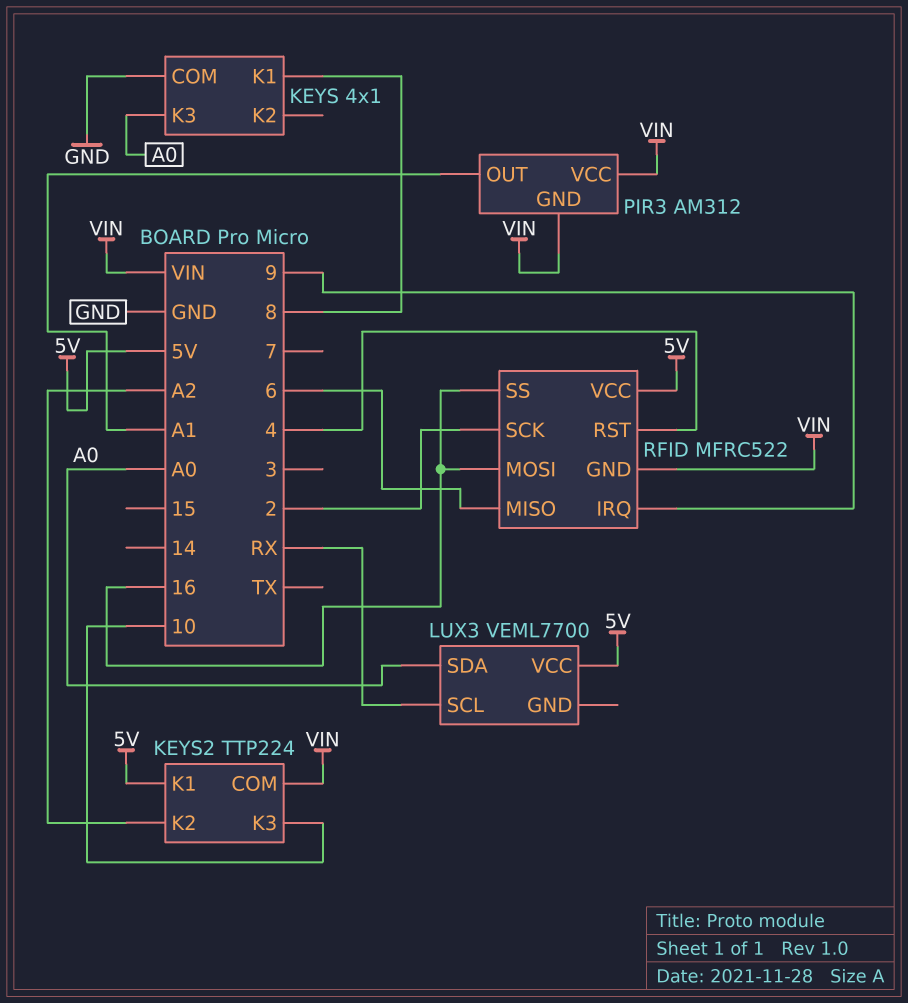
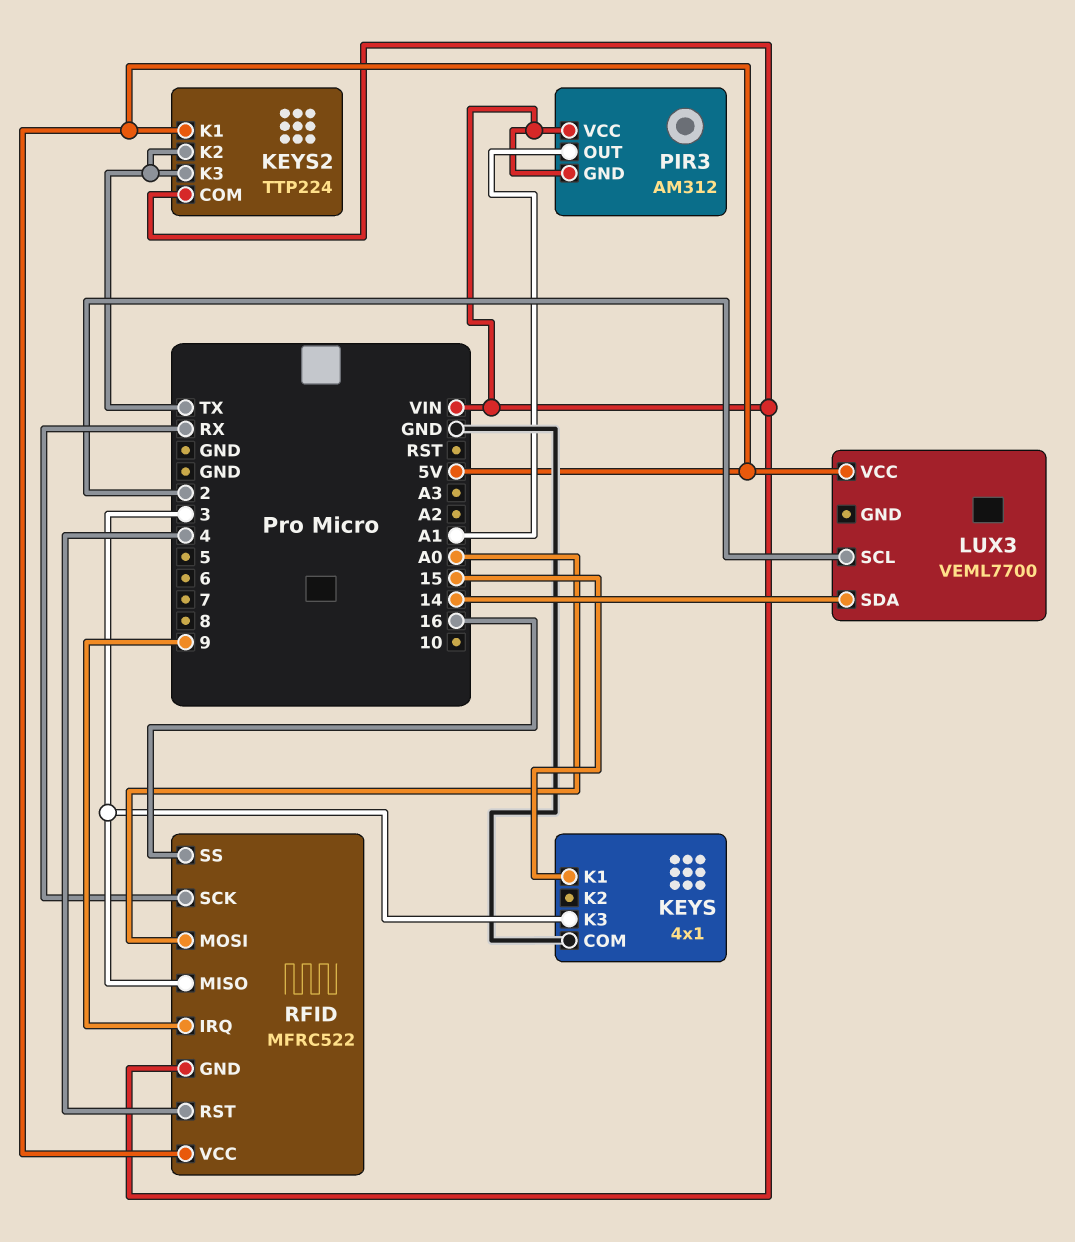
KEYS pin K1: 8 -> 15
KEYS pin K3: A0 -> 3
KEYS2 pin K2: A2 -> TX
KEYS2 pin K3: 10 -> TX
LUX3 pin SCL: RX -> 2
LUX3 pin SDA: A0 -> 14
RFID pin MISO: 6 -> 3
RFID pin MOSI: 16 -> A0
RFID pin SCK: 2 -> RX

